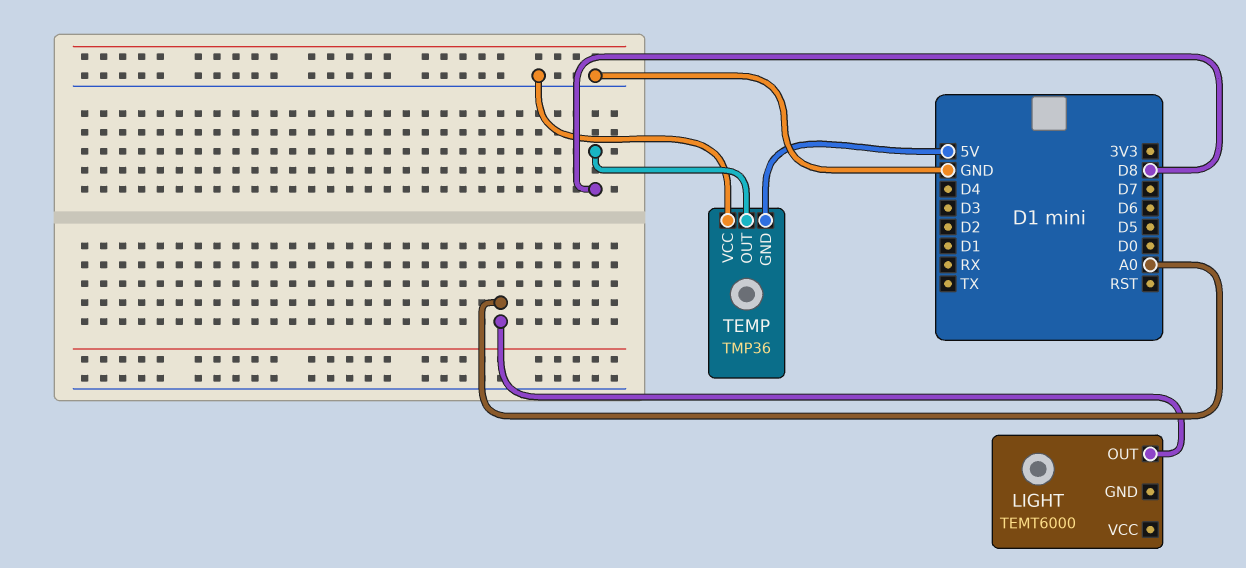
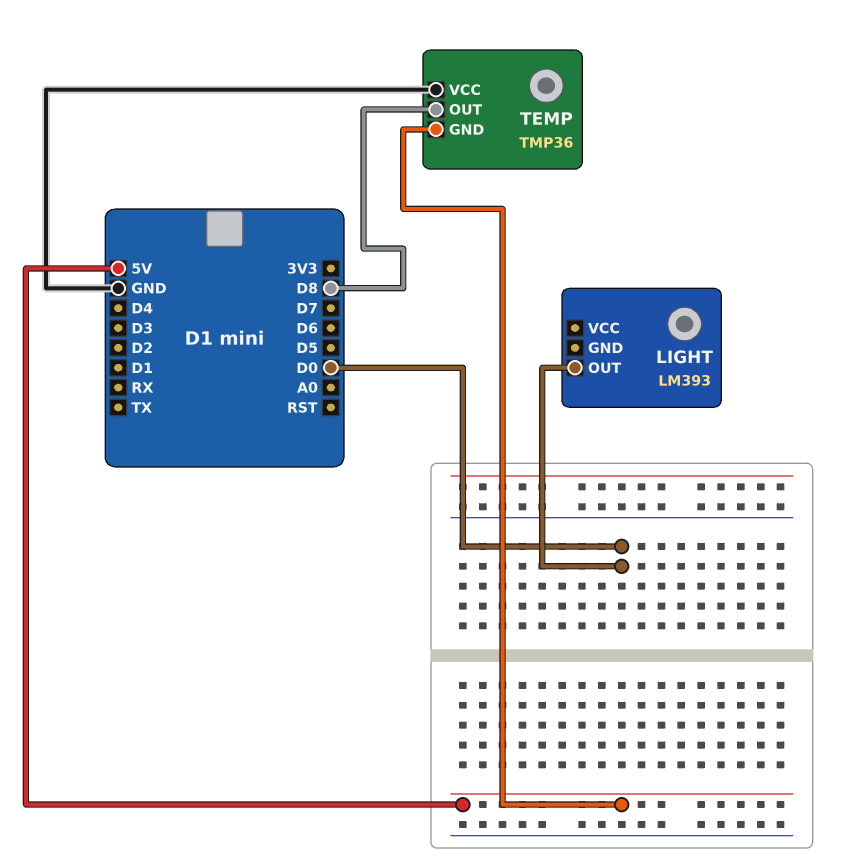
LIGHT: TEMT6000 -> LM393
LIGHT pin OUT: A0 -> D0

